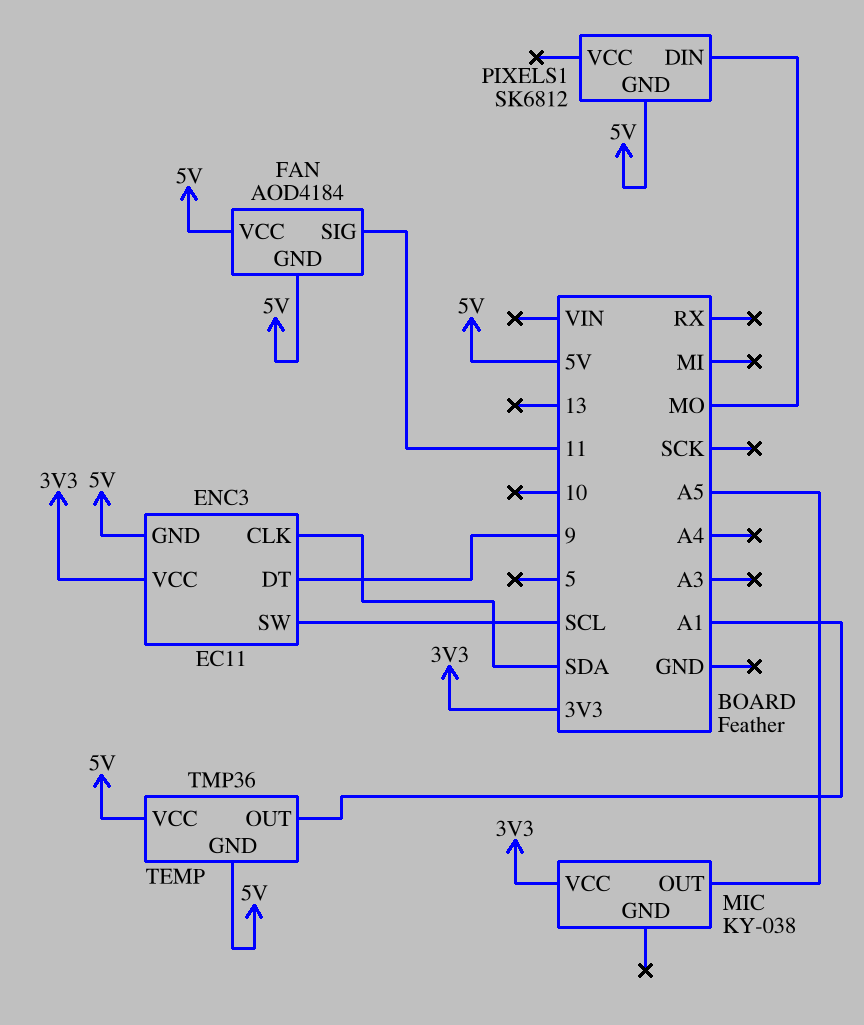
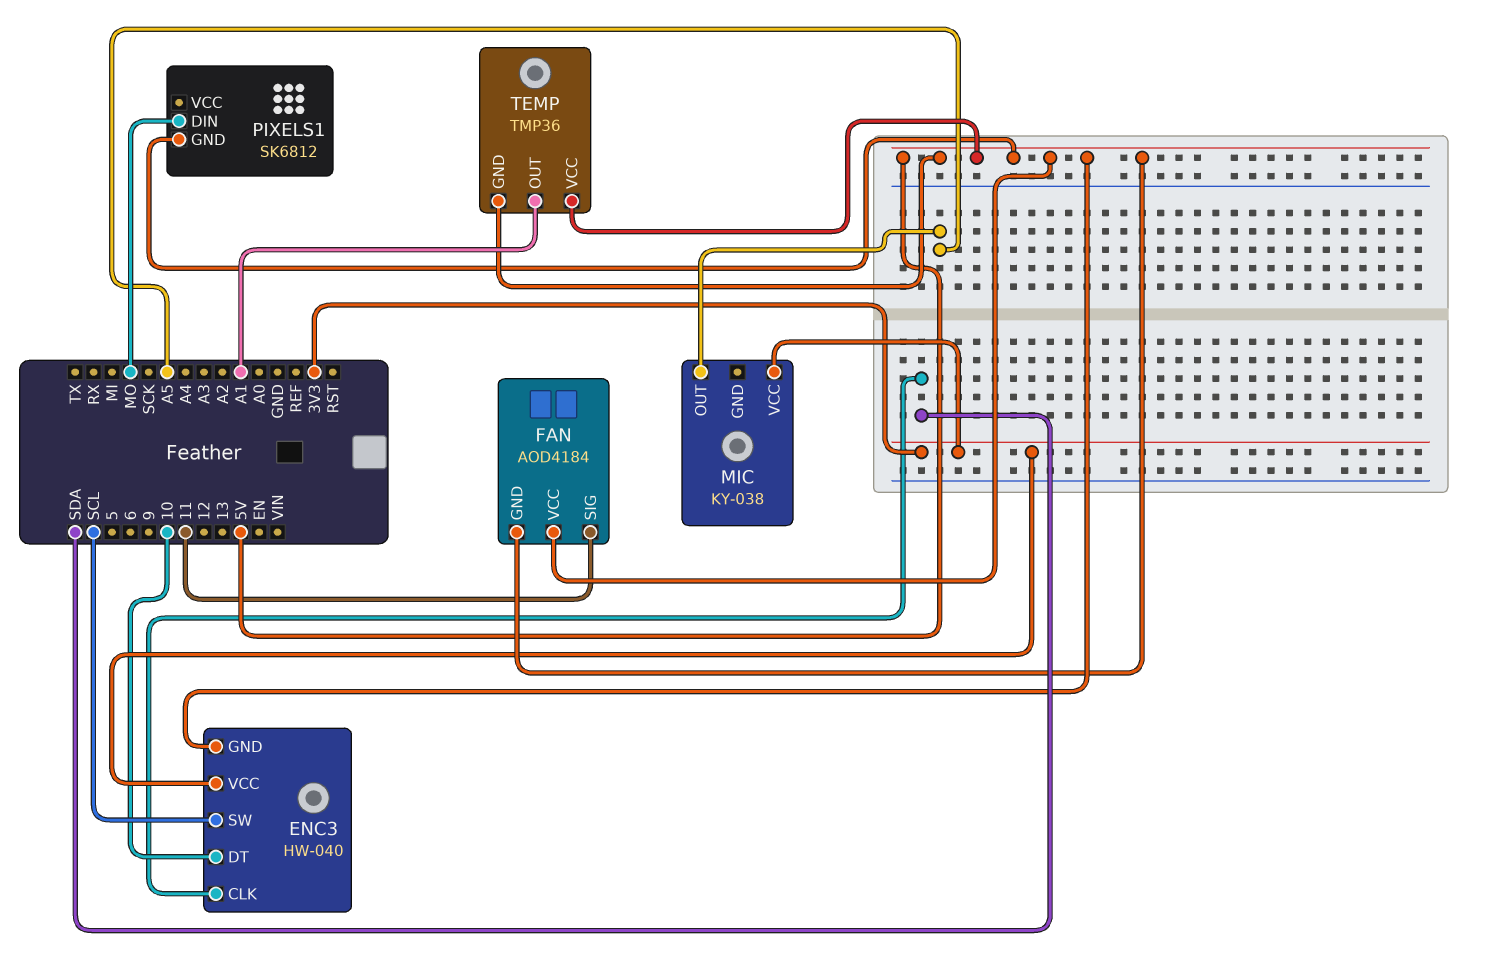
ENC3: EC11 -> HW-040
ENC3 pin DT: 9 -> 10

